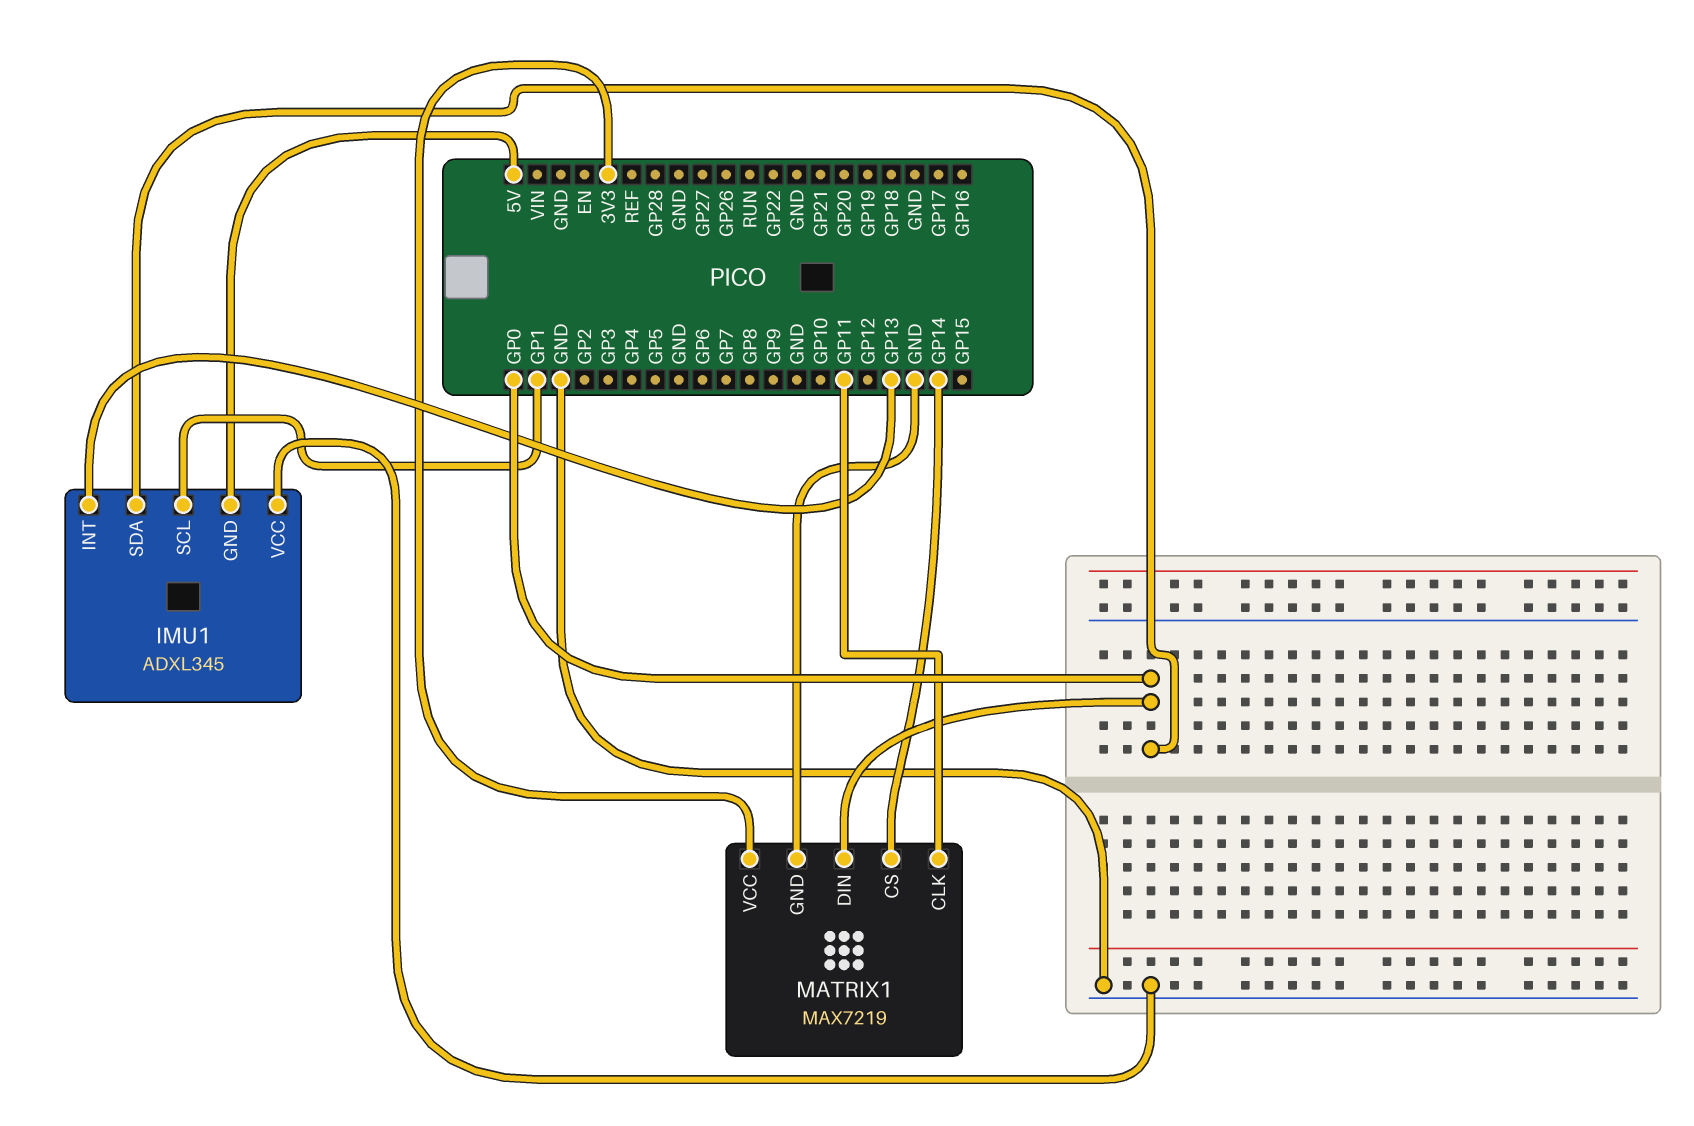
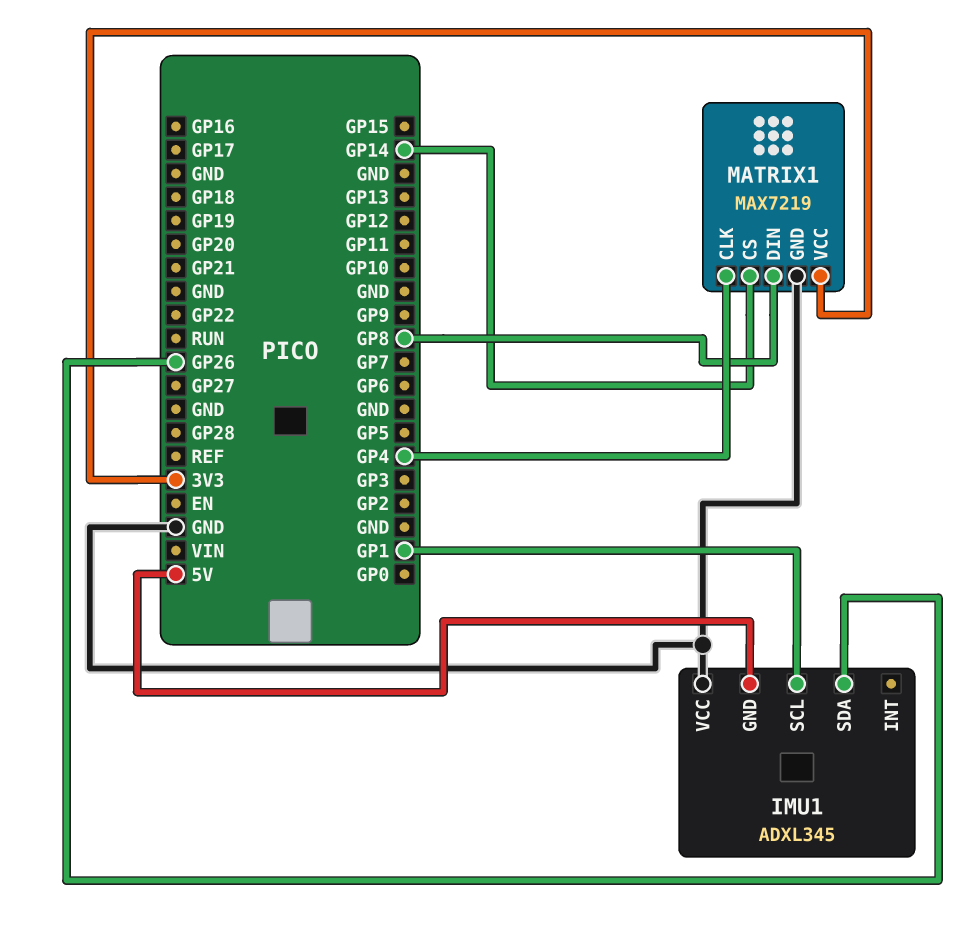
IMU1 pin INT: GP13 -> none
IMU1 pin SDA: GP0 -> GP26
MATRIX1 pin CLK: GP11 -> GP4
MATRIX1 pin DIN: GP0 -> GP8

